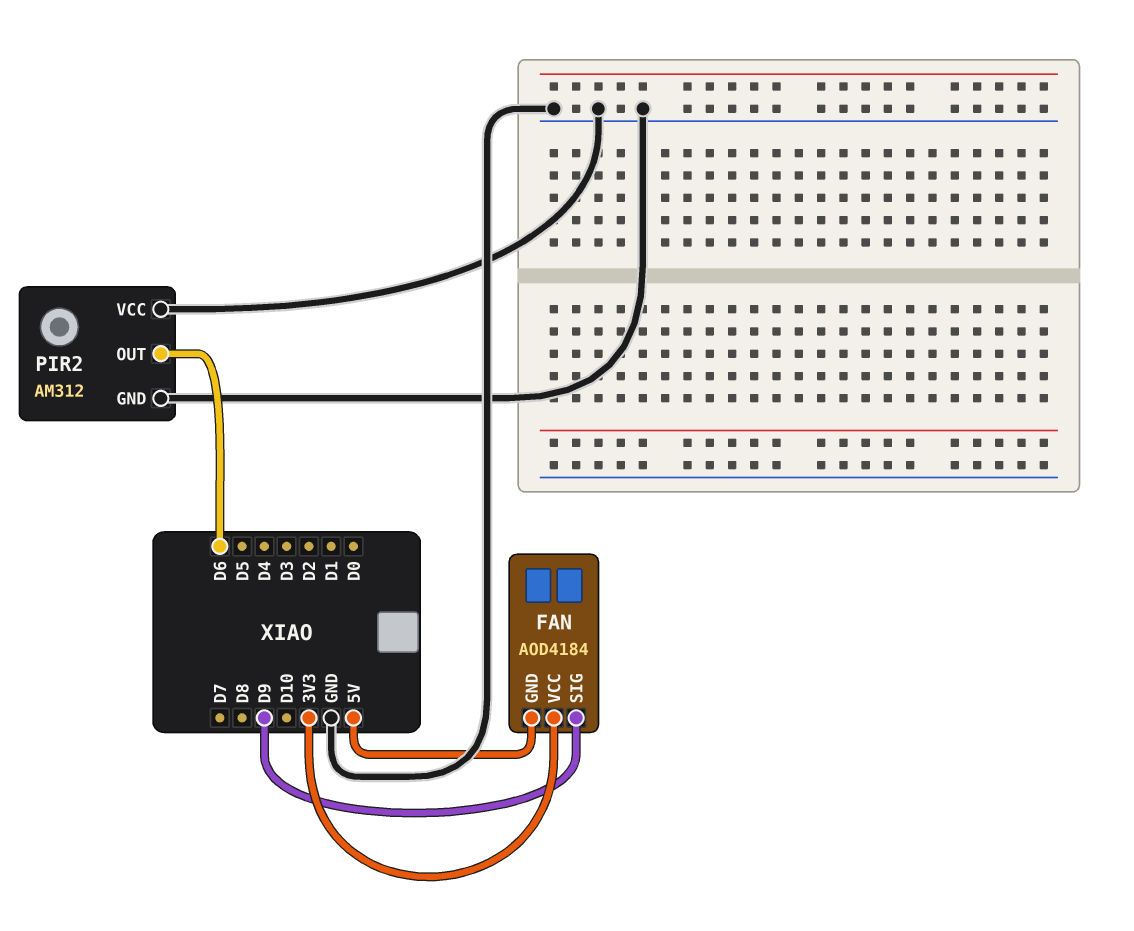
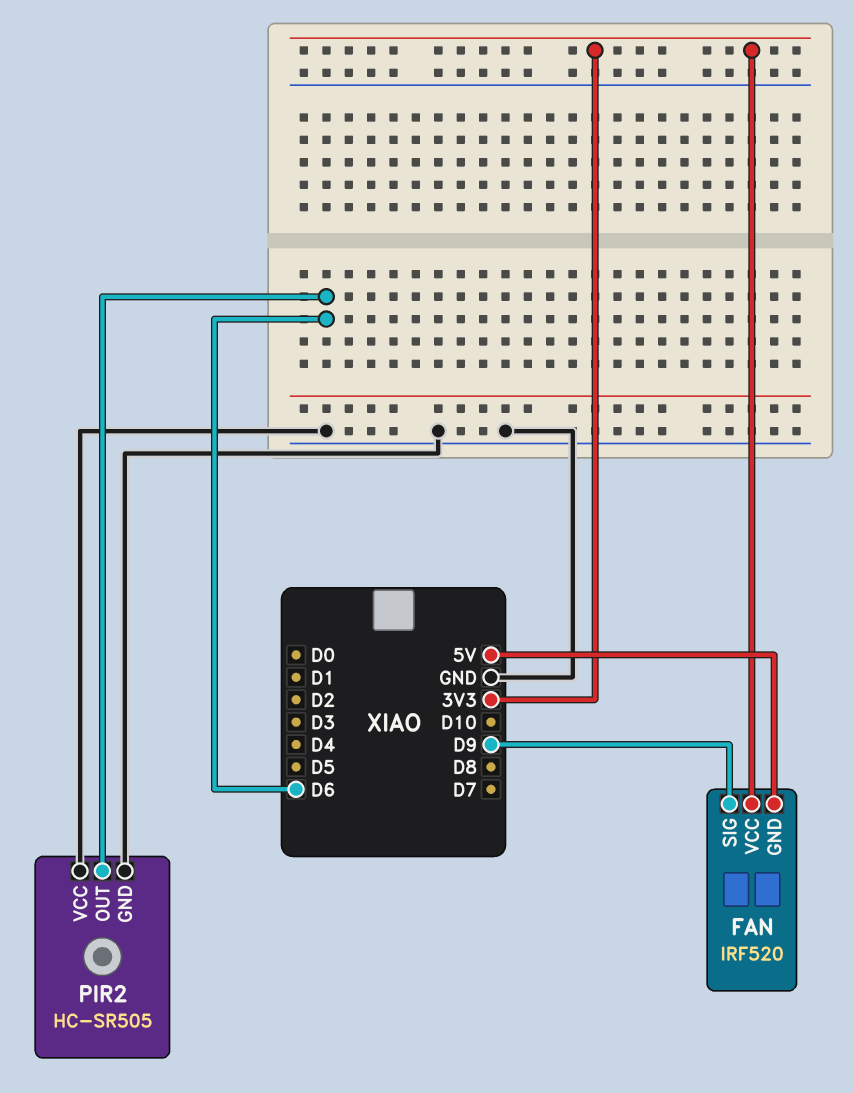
FAN: AOD4184 -> IRF520
PIR2: AM312 -> HC-SR505

